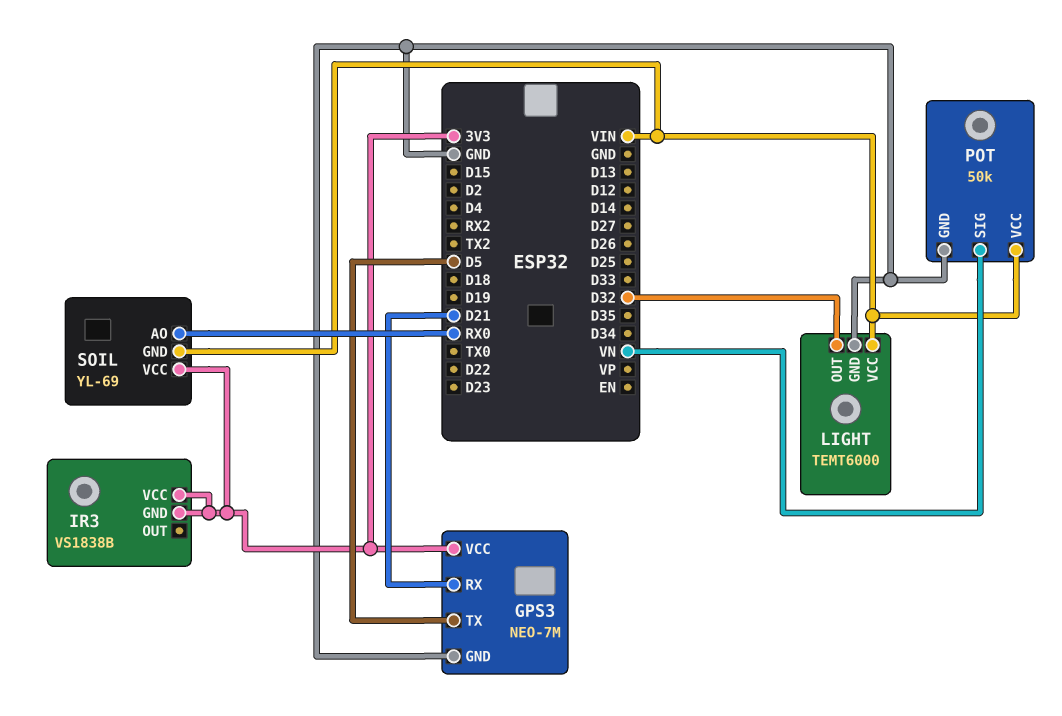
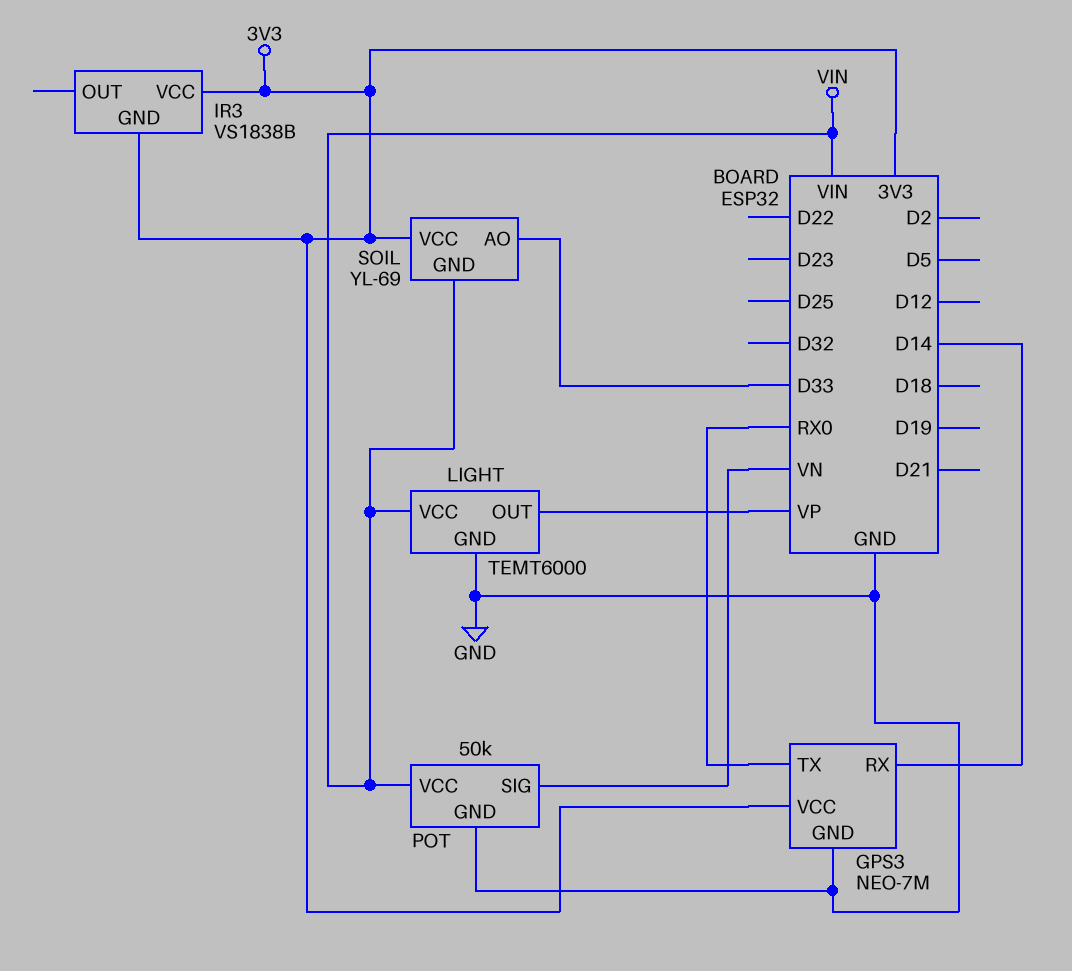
GPS3 pin RX: D21 -> D14
GPS3 pin TX: D5 -> RX0
LIGHT pin OUT: D32 -> VP
SOIL pin AO: RX0 -> D33

